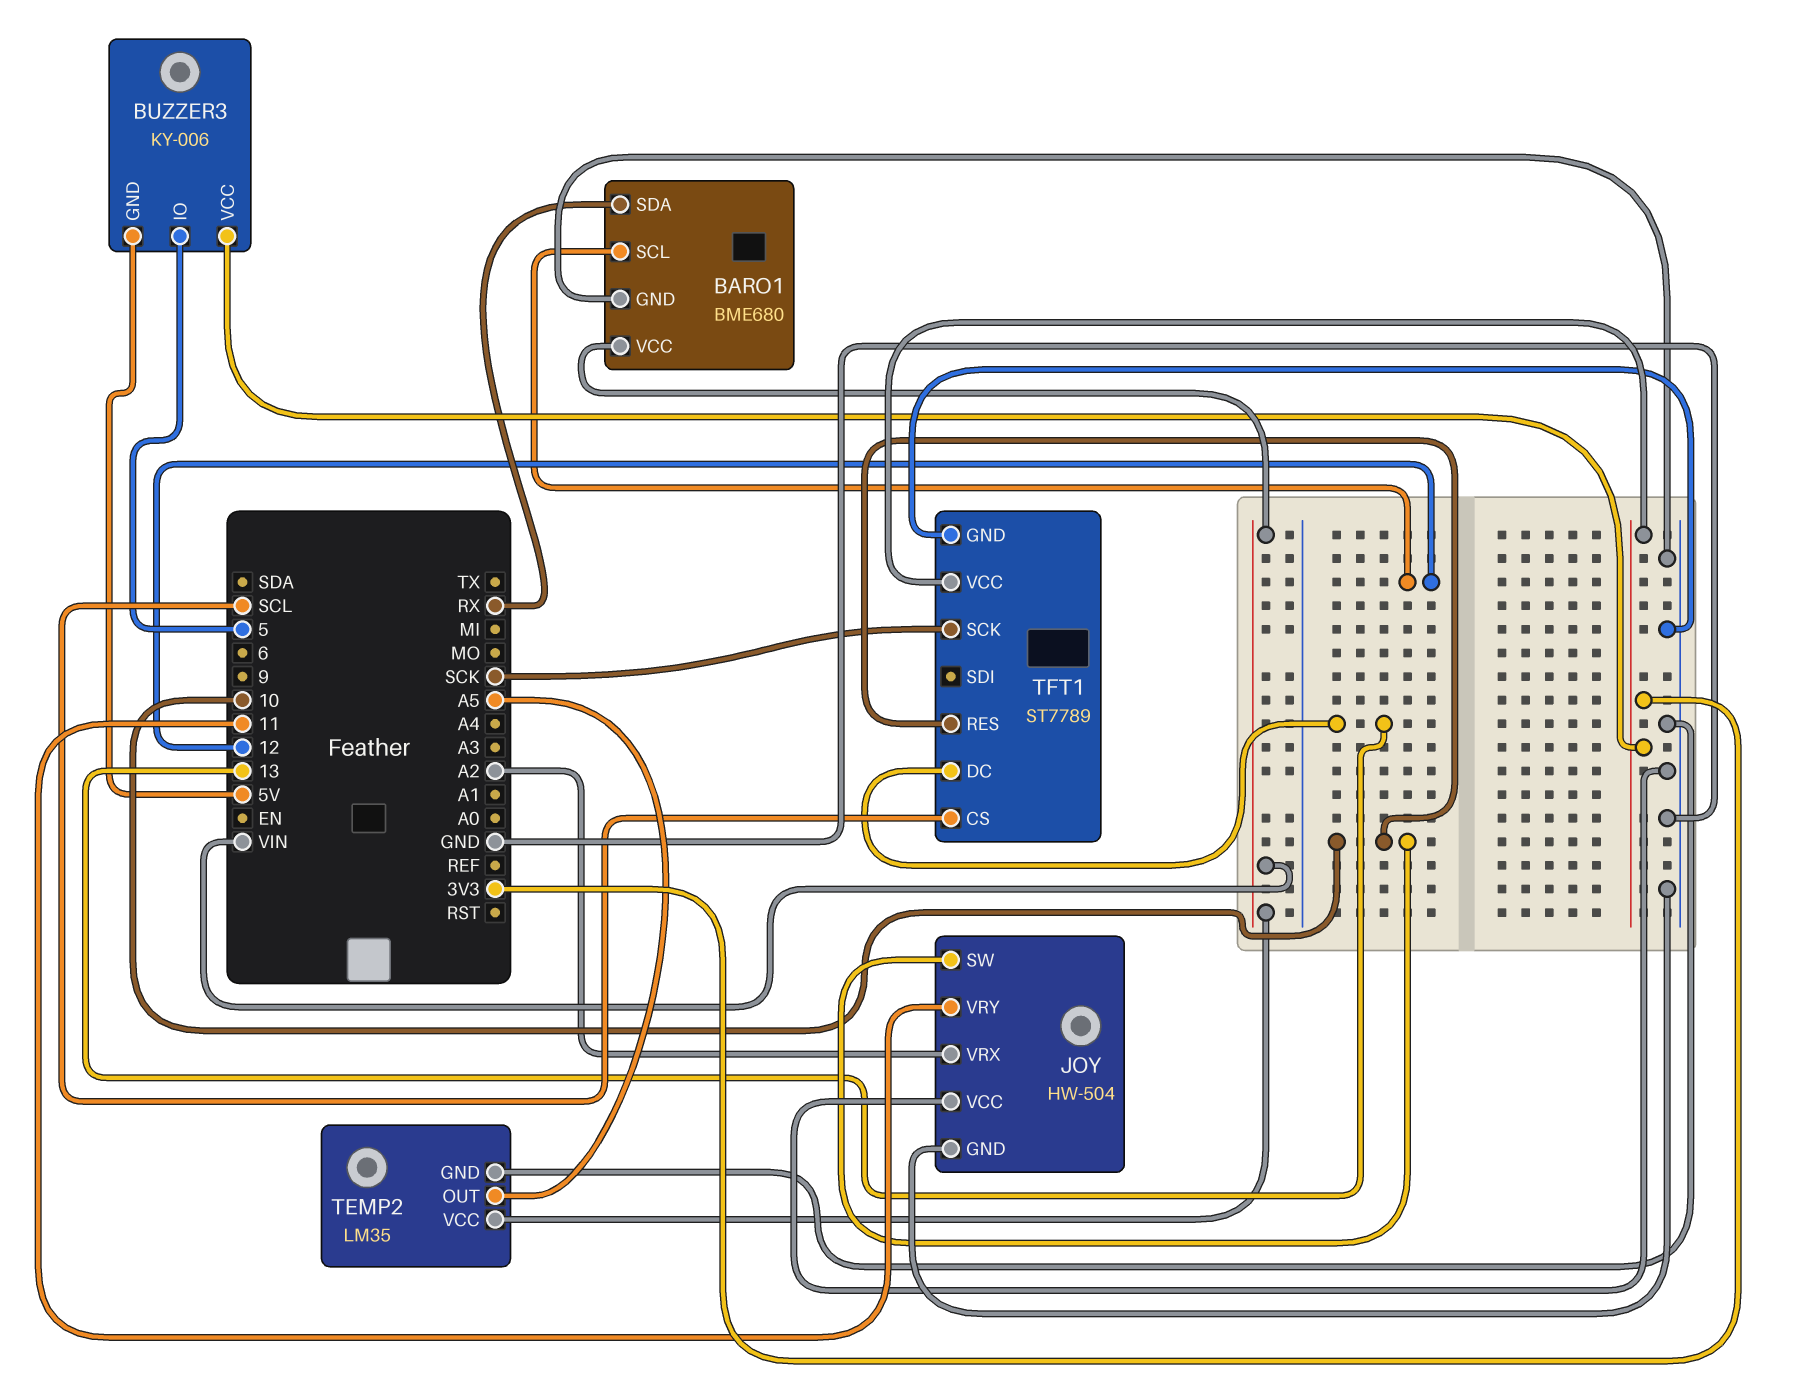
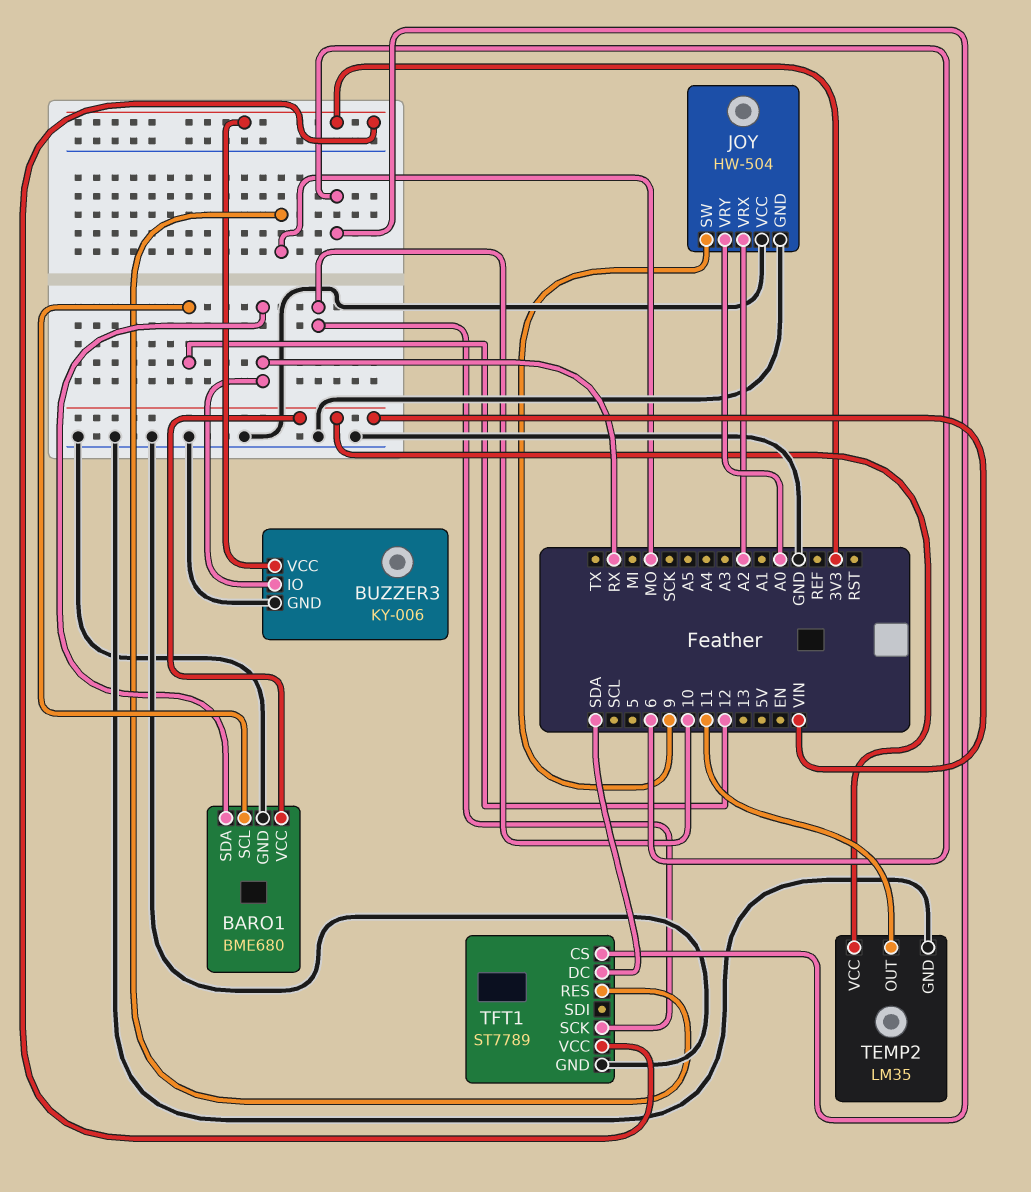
BUZZER3 pin GND: 5V -> GND
BUZZER3 pin IO: 5 -> RX
JOY pin SW: 10 -> 9
JOY pin VRY: 11 -> A0
TEMP2 pin OUT: A5 -> 11
TFT1 pin CS: SCL -> 6
TFT1 pin DC: 13 -> SDA
TFT1 pin RES: 10 -> MO
TFT1 pin SCK: SCK -> 10

